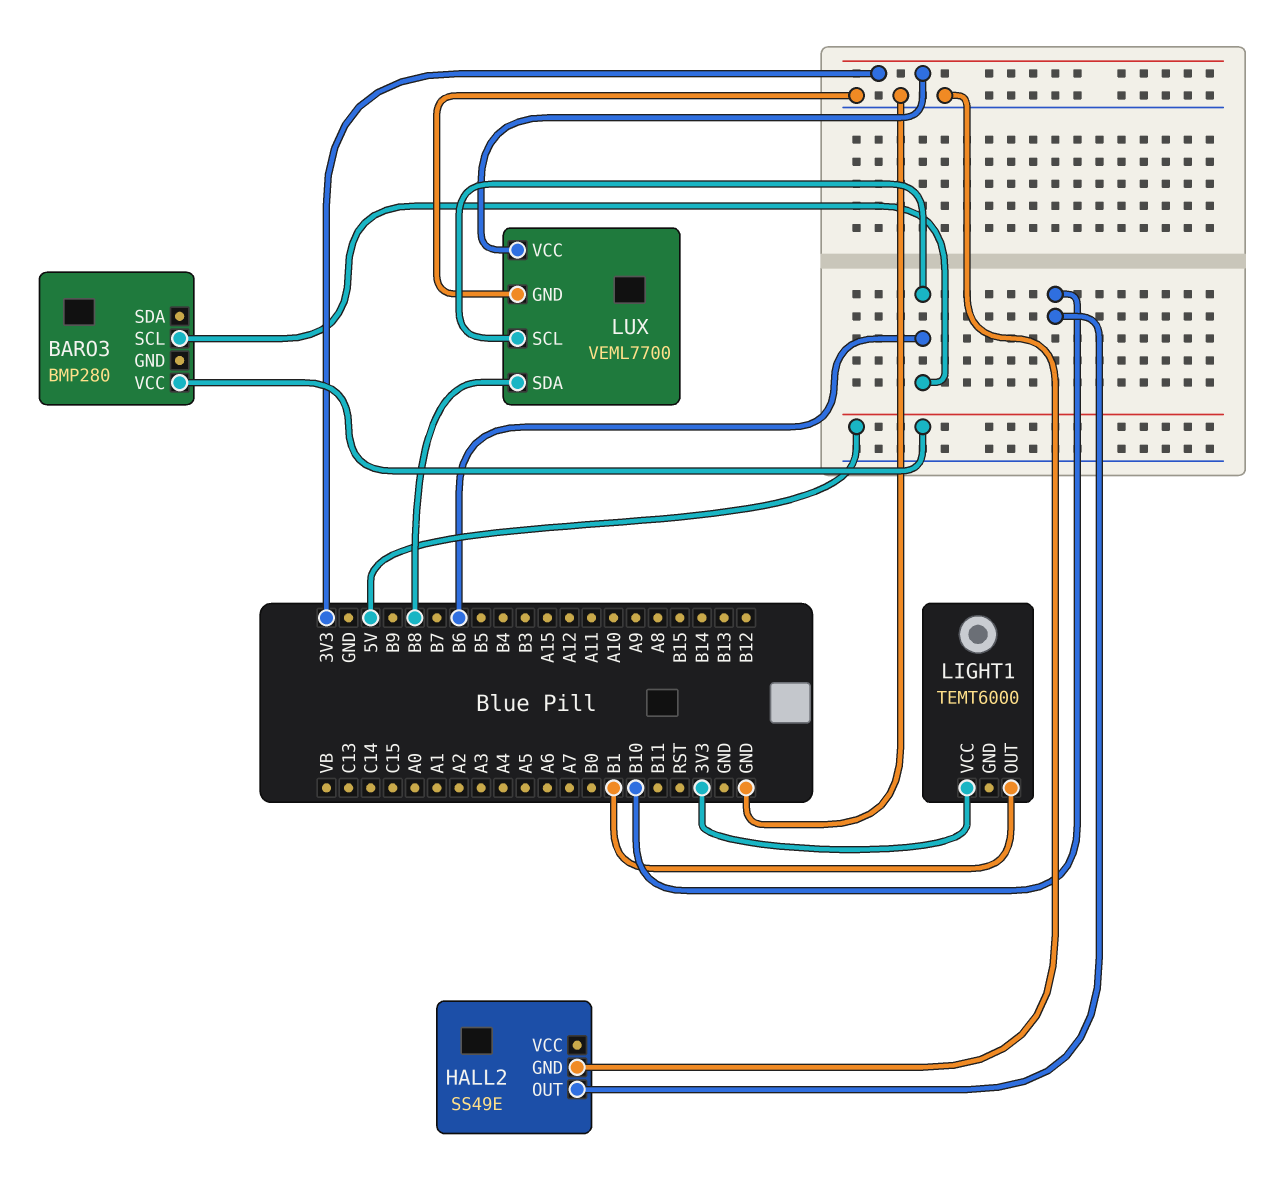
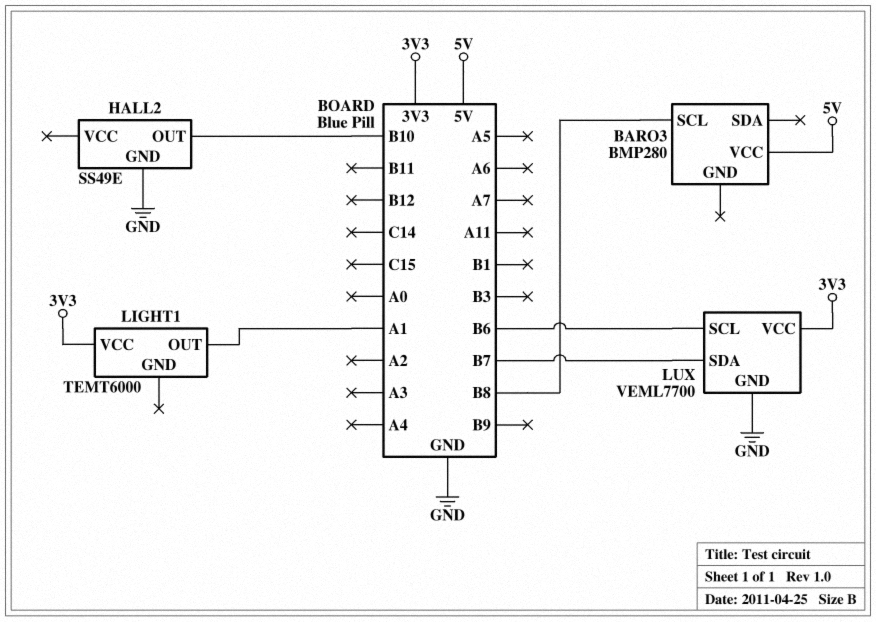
BARO3 pin SCL: B6 -> B8
LIGHT1 pin OUT: B1 -> A1
LUX pin SDA: B8 -> B7

